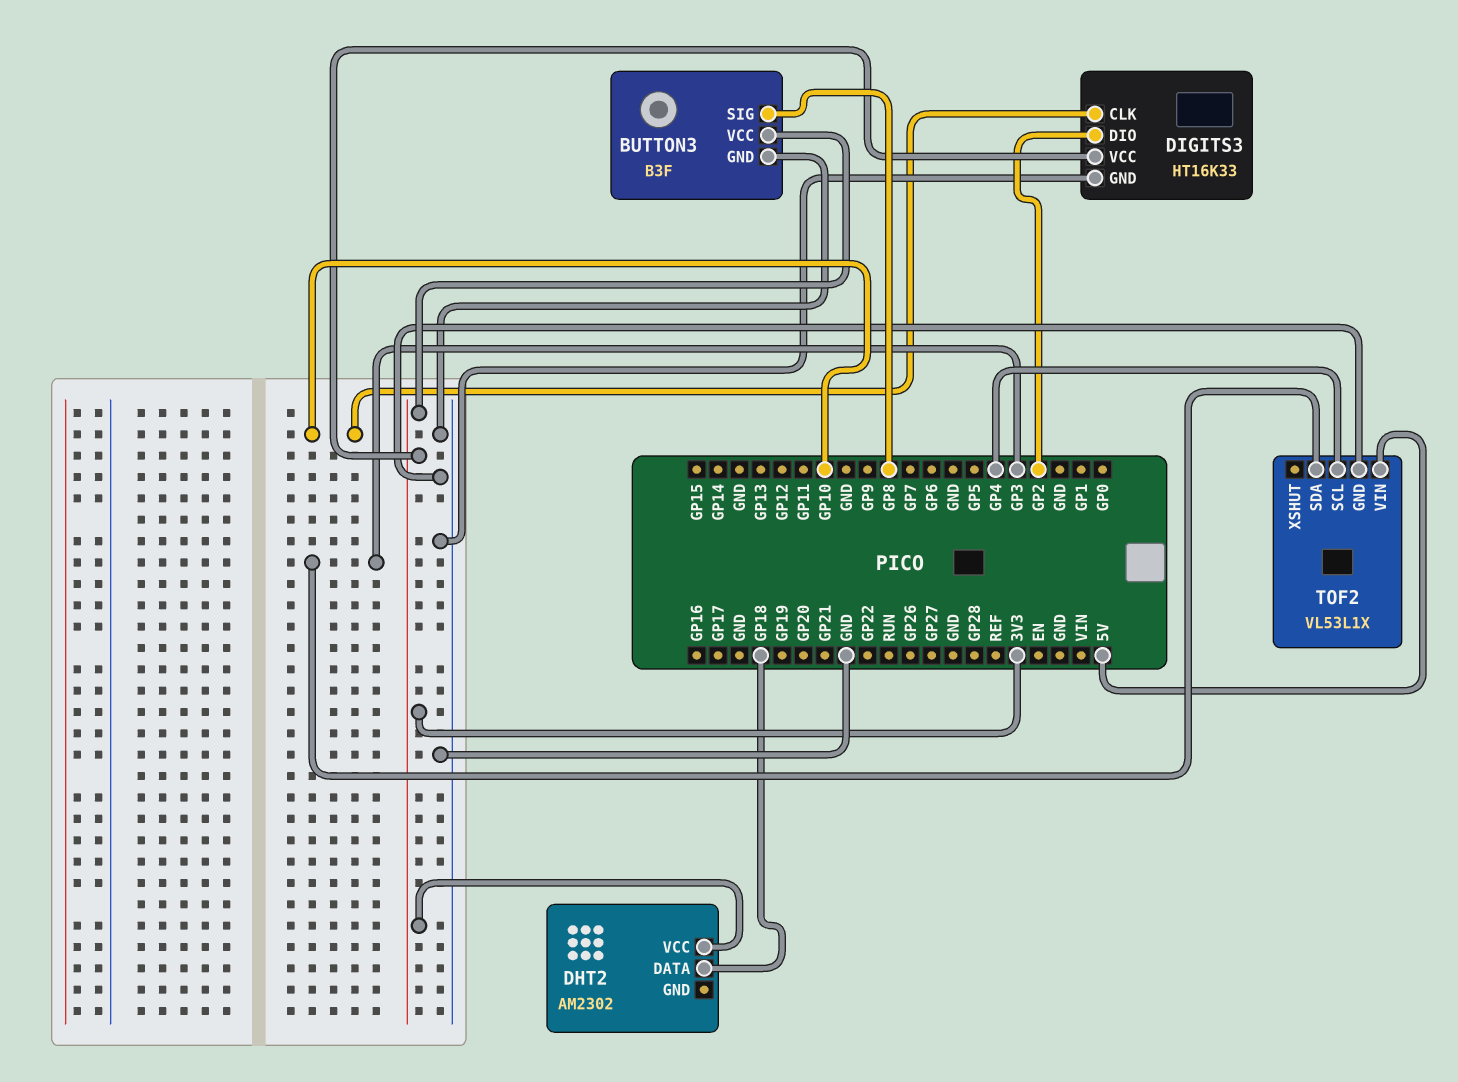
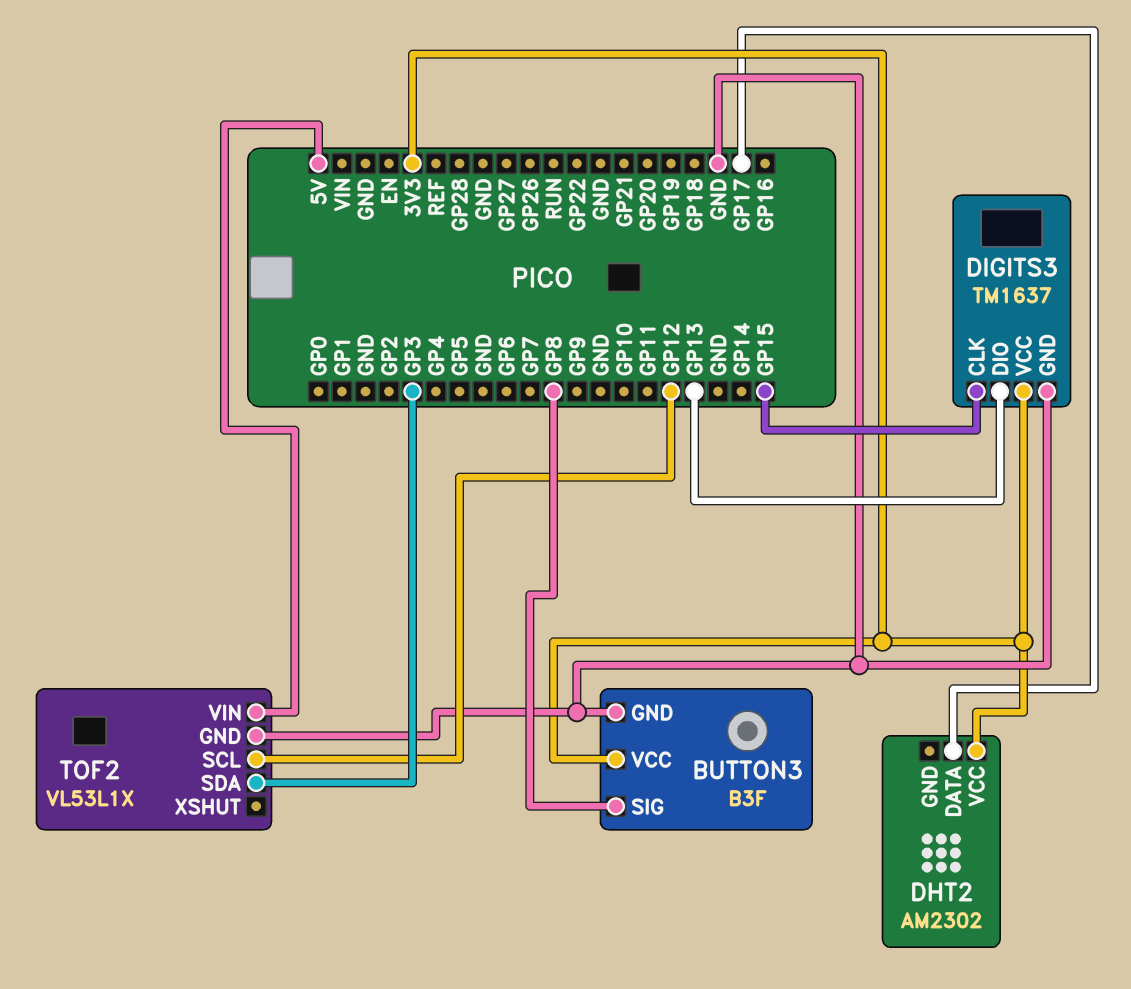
DHT2 pin DATA: GP18 -> GP17
DIGITS3: HT16K33 -> TM1637
DIGITS3 pin CLK: GP10 -> GP15
DIGITS3 pin DIO: GP2 -> GP13
TOF2 pin SCL: GP4 -> GP12

